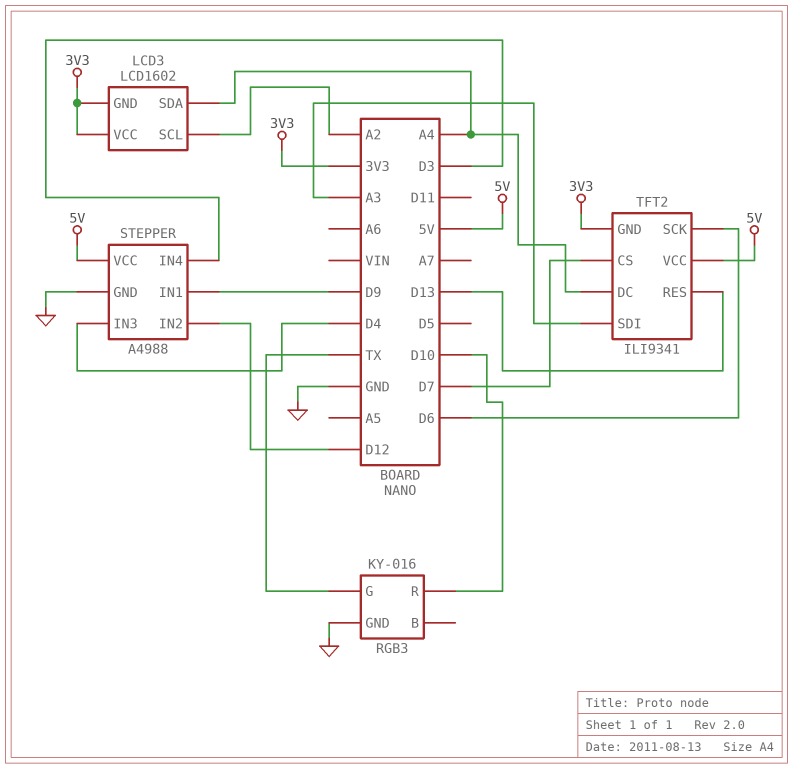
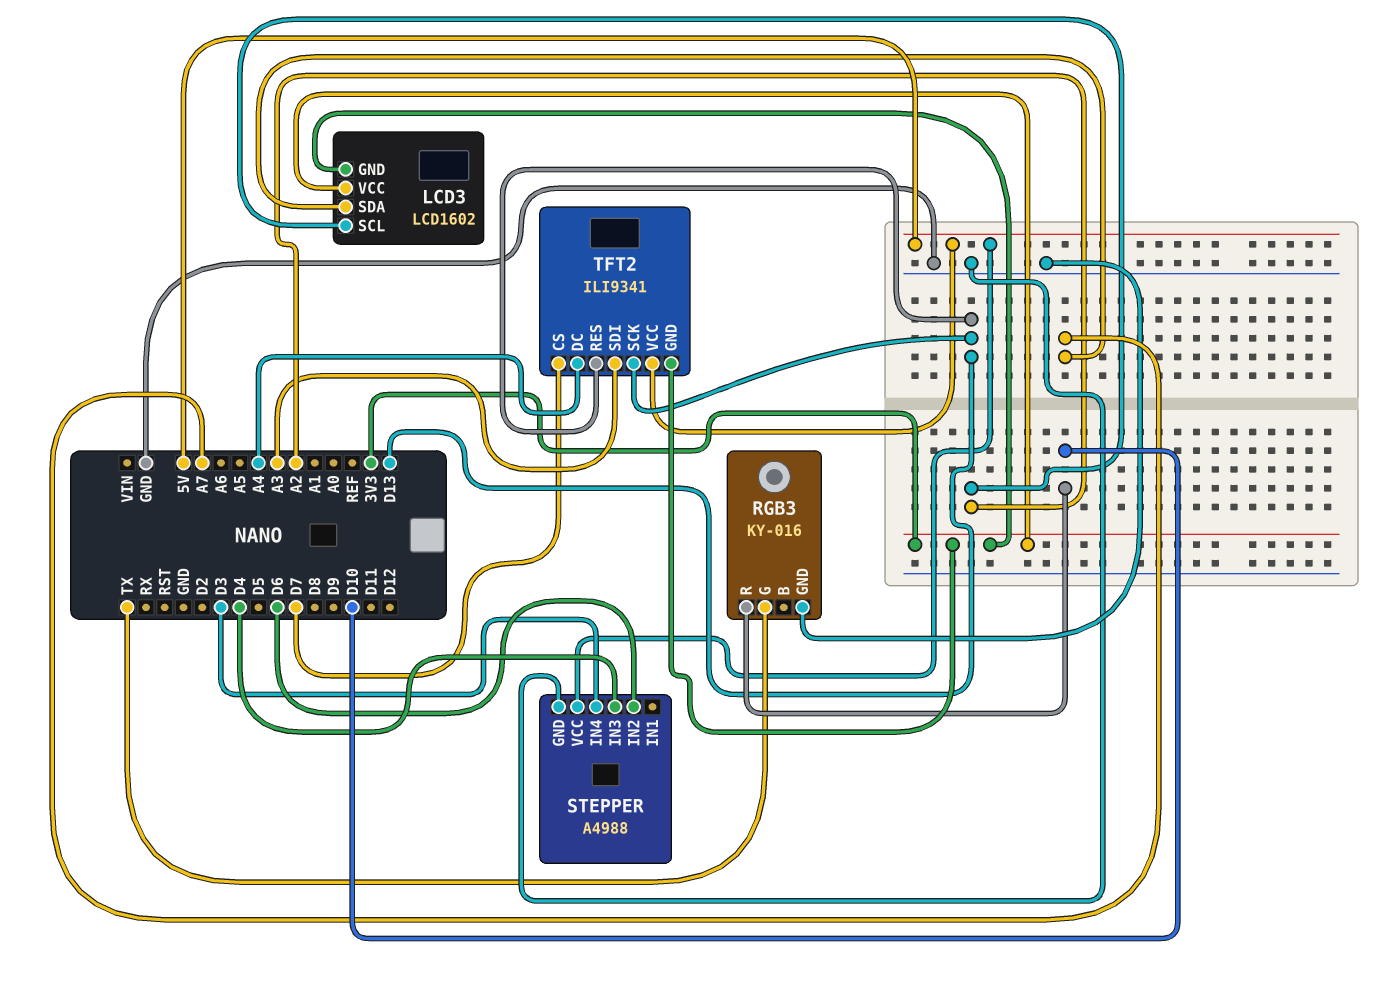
LCD3 pin SDA: A4 -> A7
STEPPER pin IN1: D9 -> none
STEPPER pin IN2: D12 -> D6
TFT2 pin SCK: D6 -> D13

